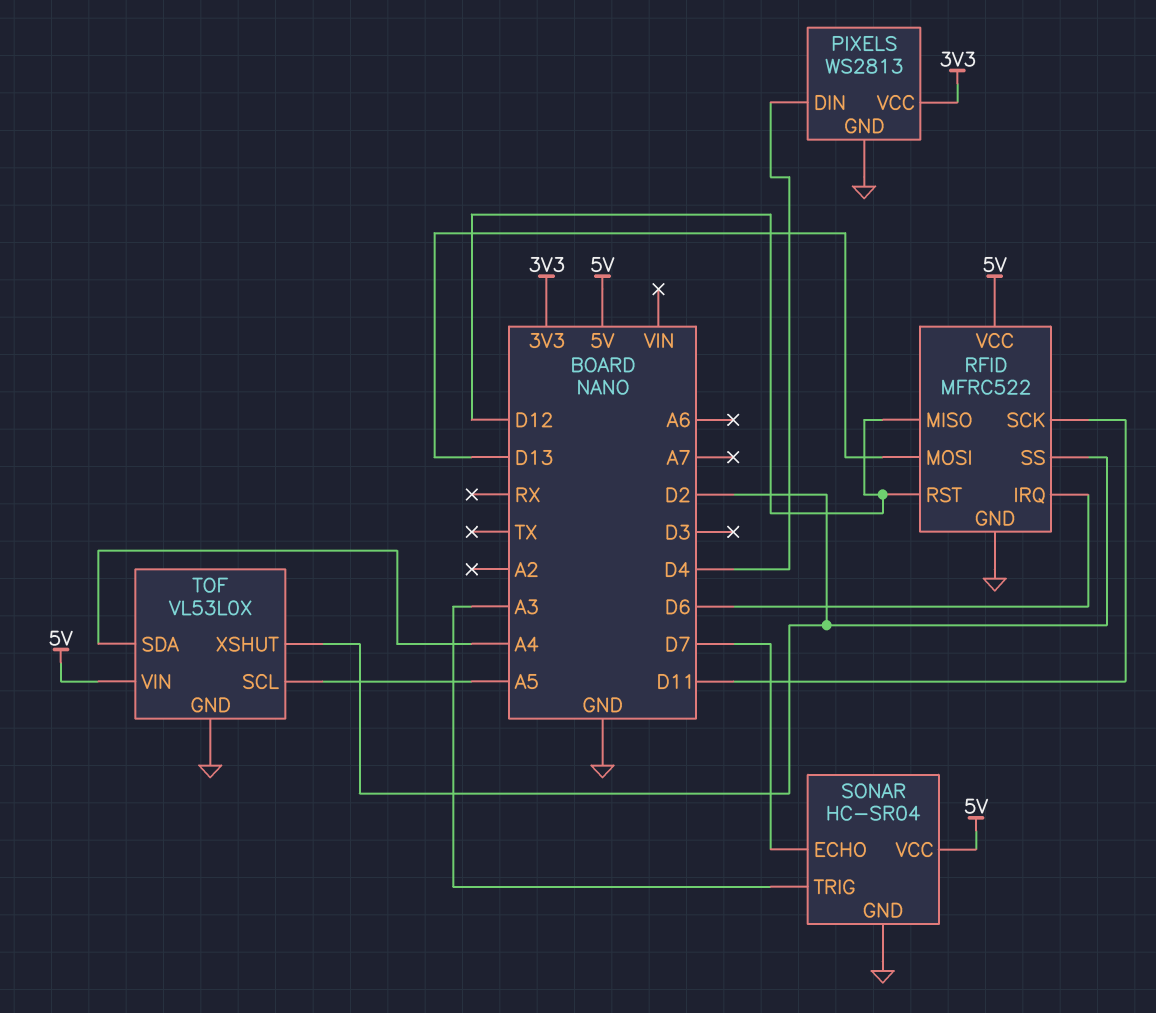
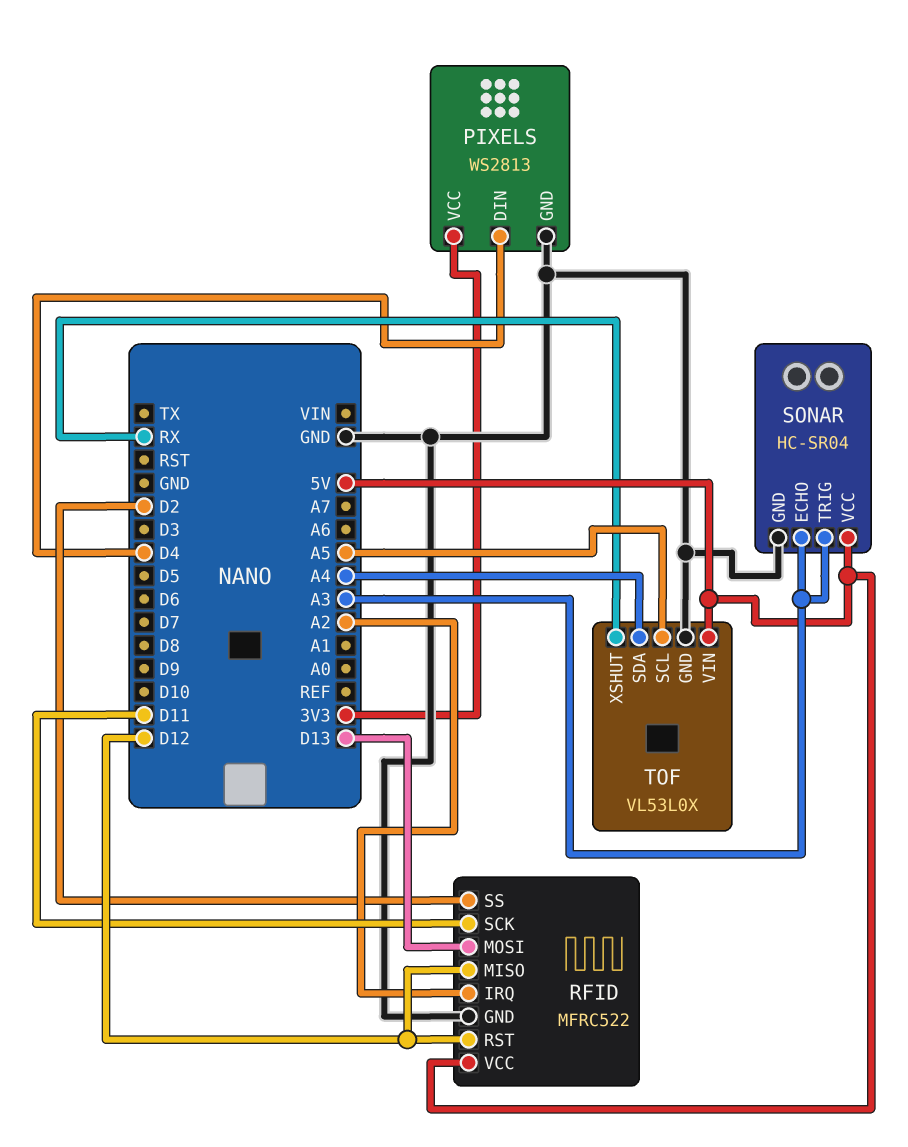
RFID pin IRQ: D6 -> A2
SONAR pin ECHO: D7 -> A3
TOF pin XSHUT: D2 -> RX

